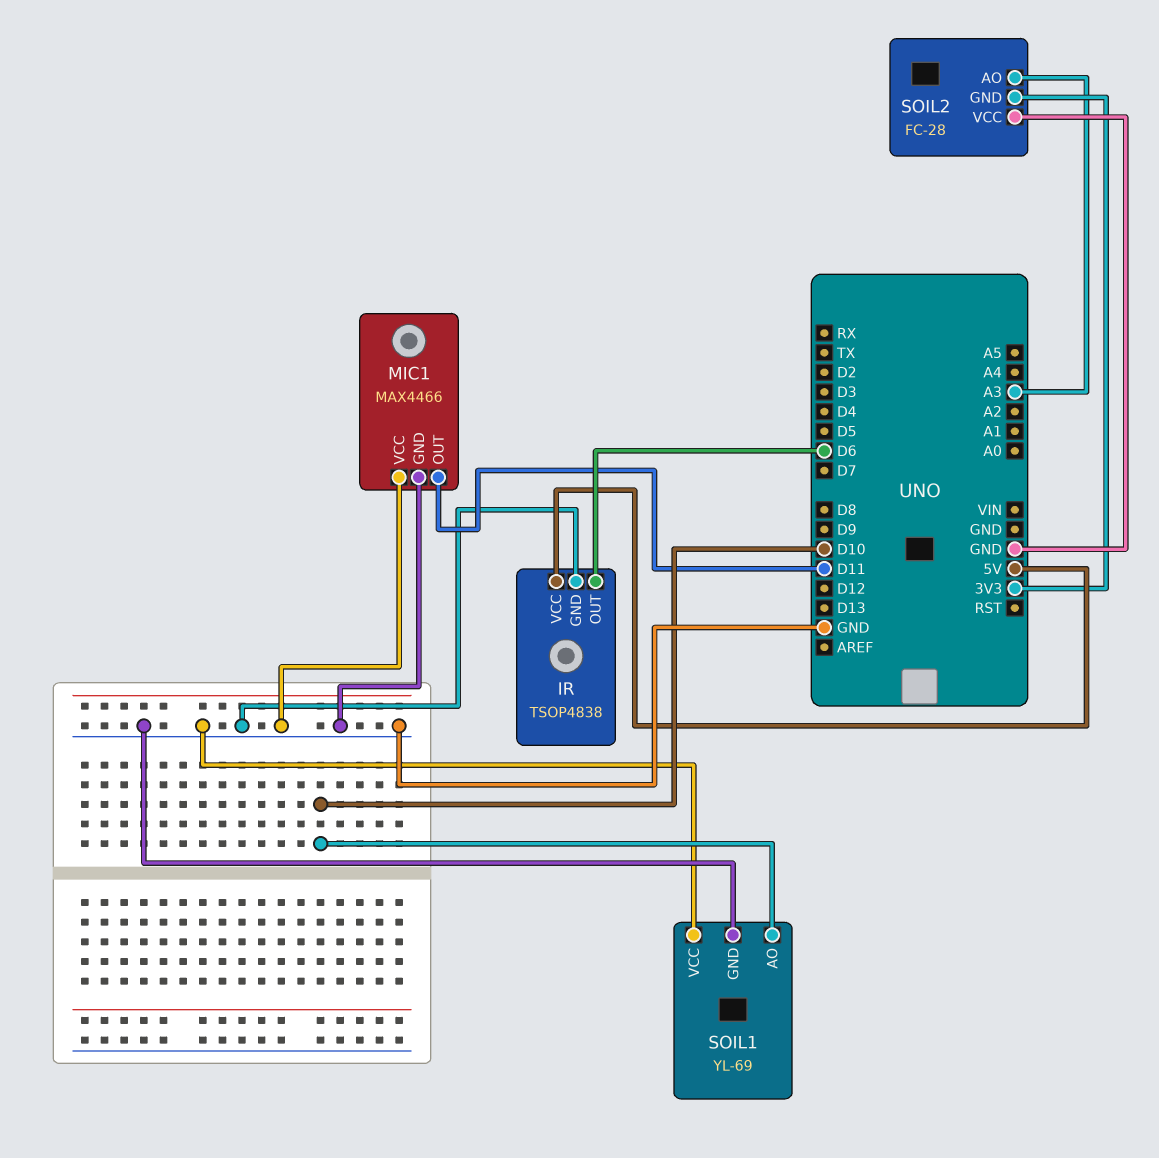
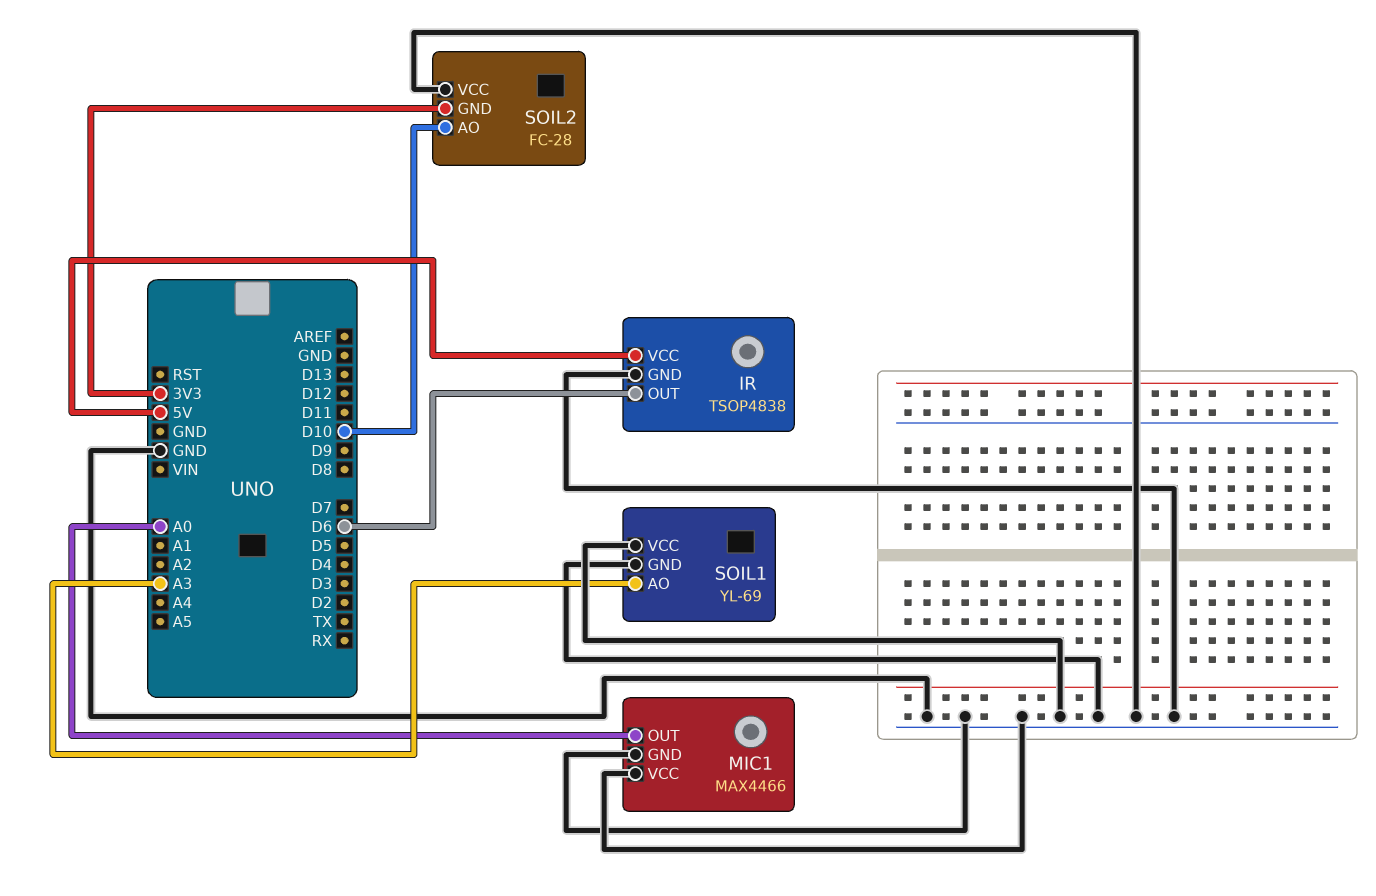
MIC1 pin OUT: D11 -> A0
SOIL1 pin AO: D10 -> A3
SOIL2 pin AO: A3 -> D10

